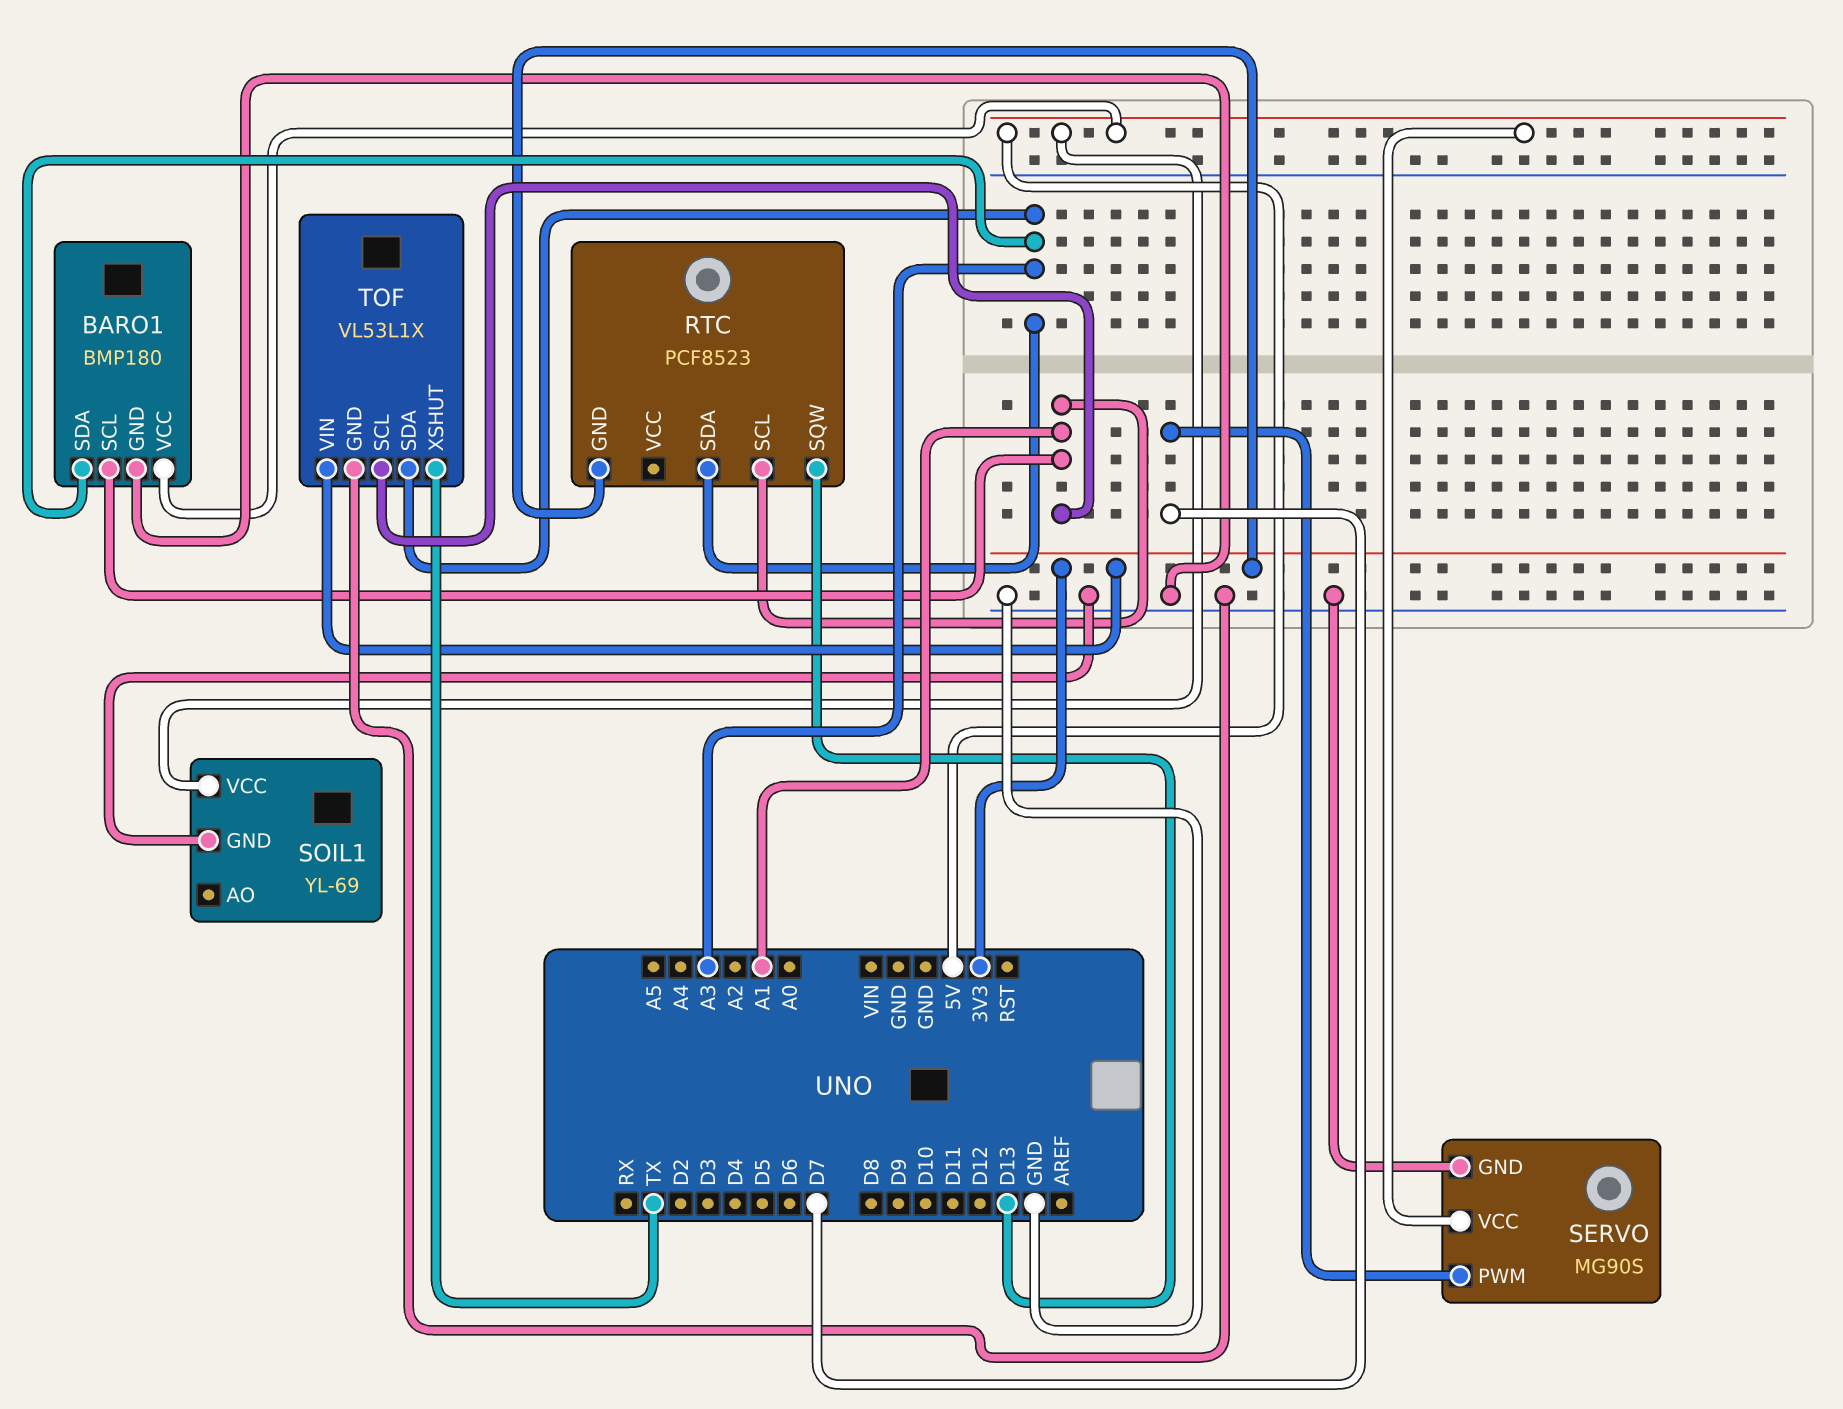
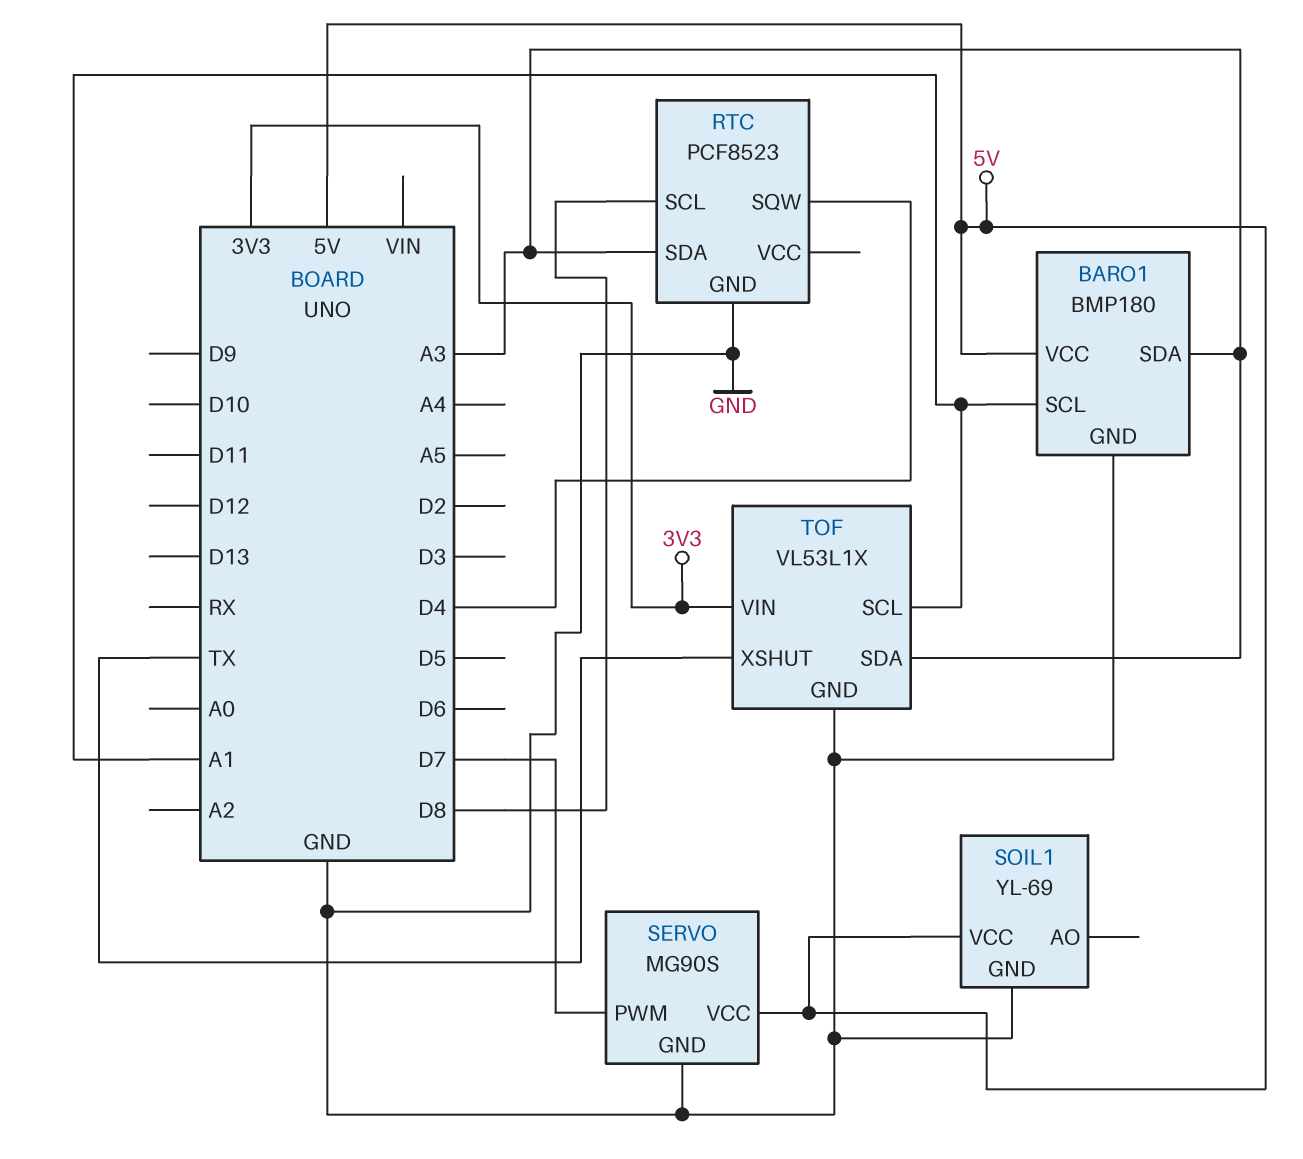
RTC pin GND: 3V3 -> GND
RTC pin SCL: A1 -> D8
RTC pin SQW: D13 -> D4

